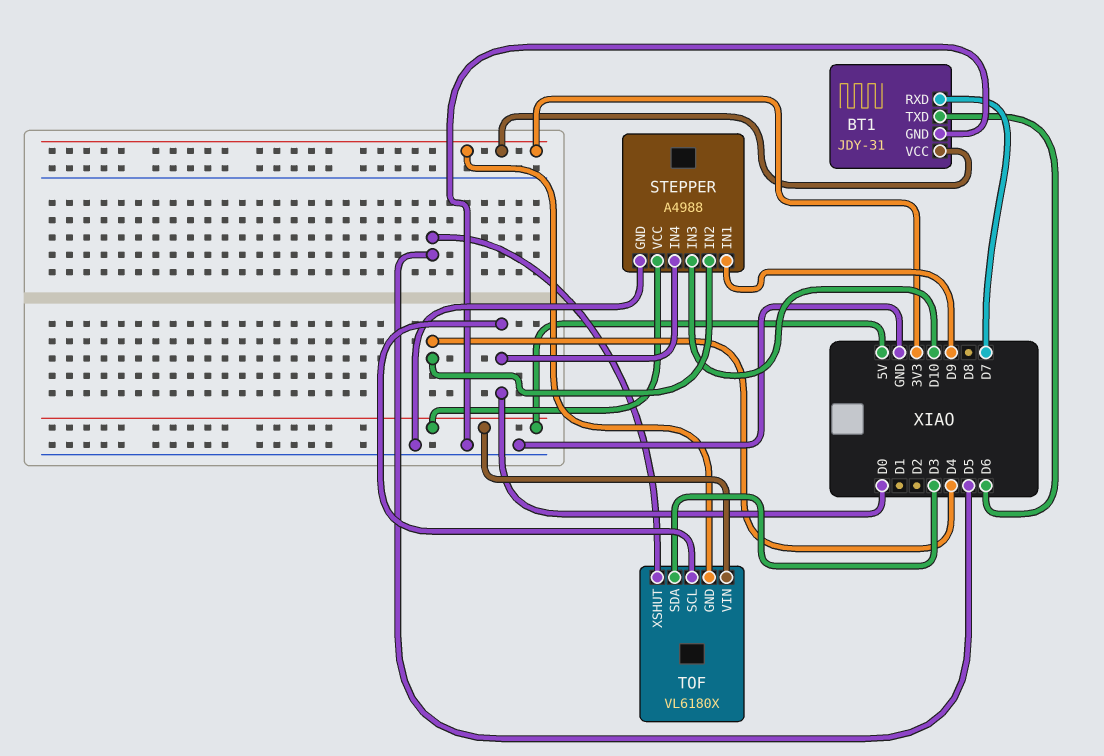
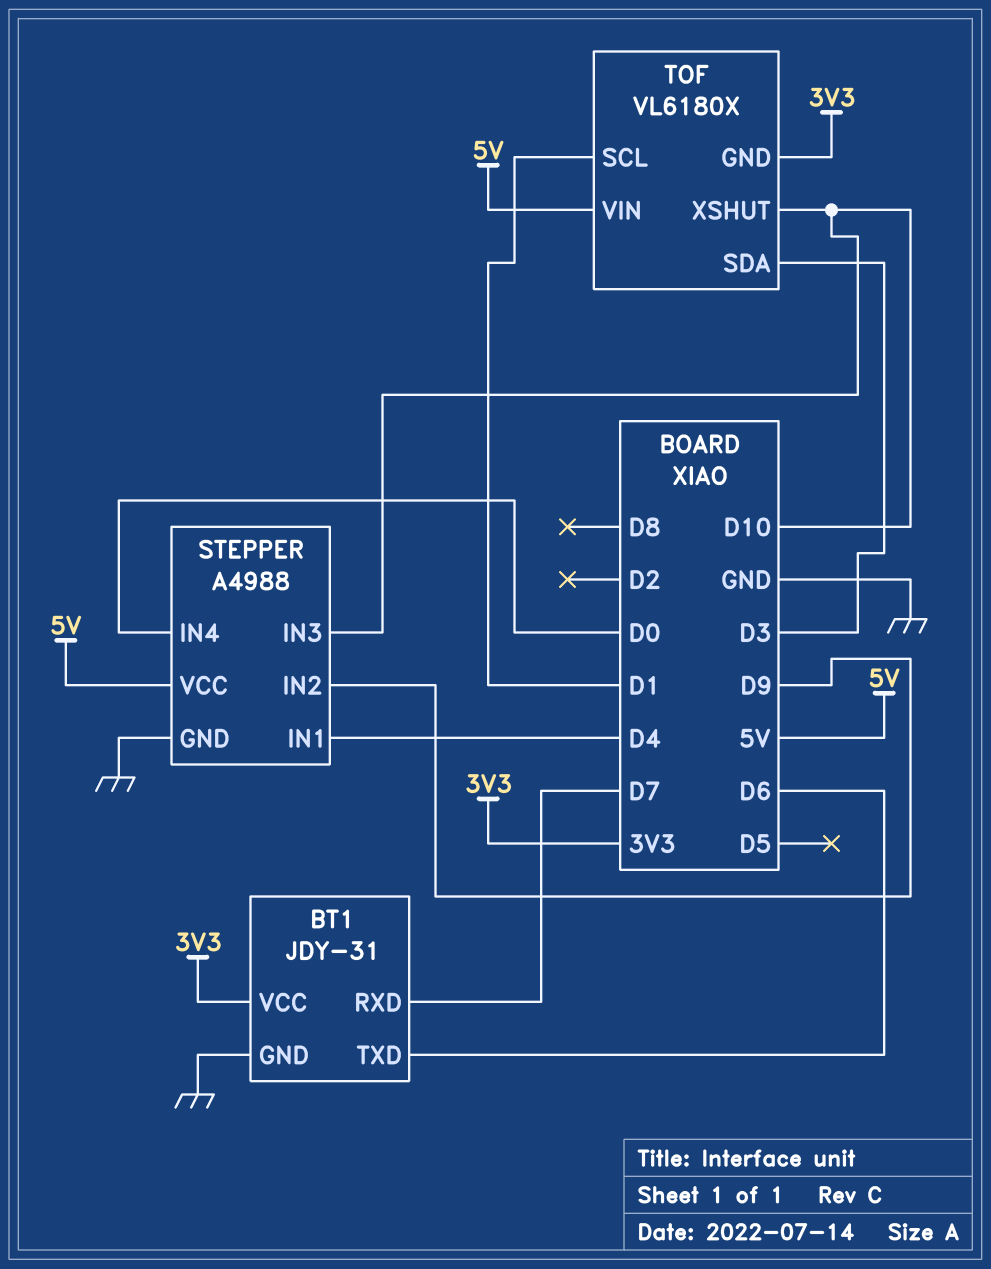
STEPPER pin IN1: D9 -> D4
STEPPER pin IN2: D4 -> D9
TOF pin SCL: D0 -> D1
TOF pin XSHUT: D5 -> D10

